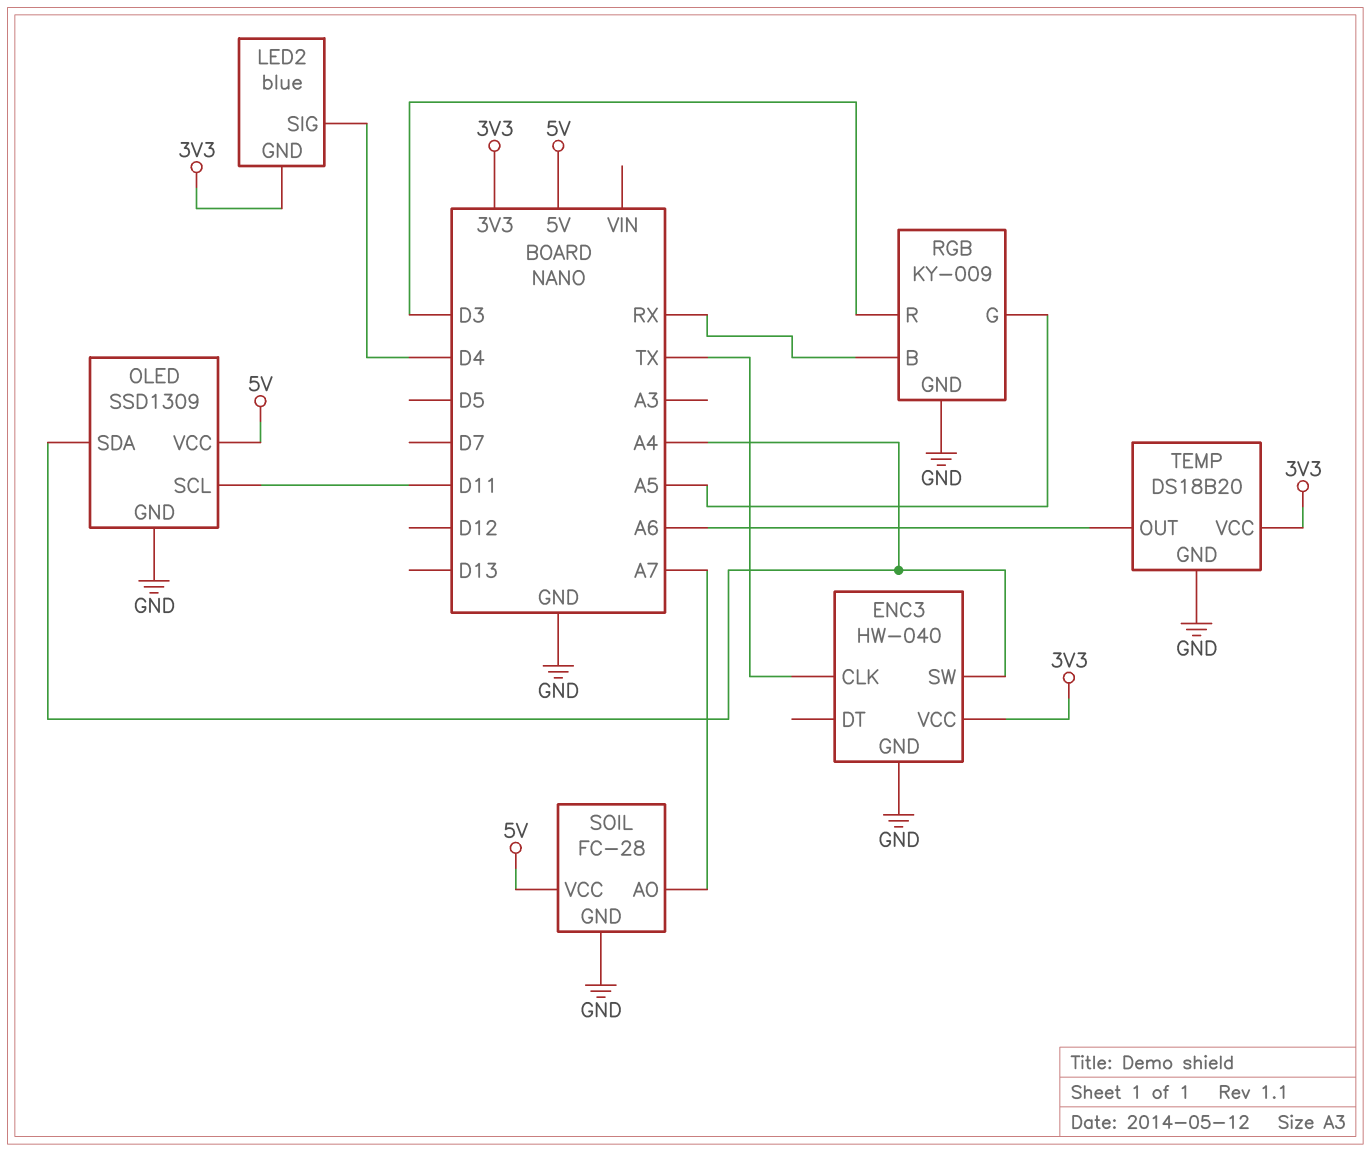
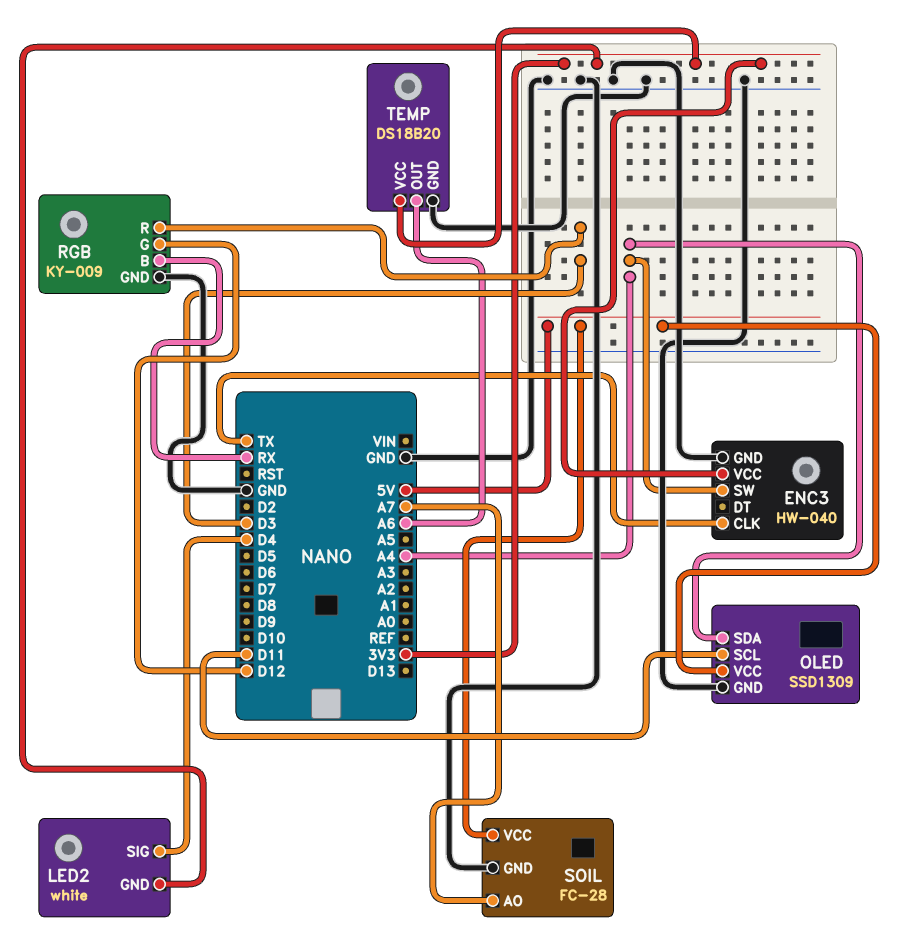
LED2: blue -> white
RGB pin G: A5 -> D12

